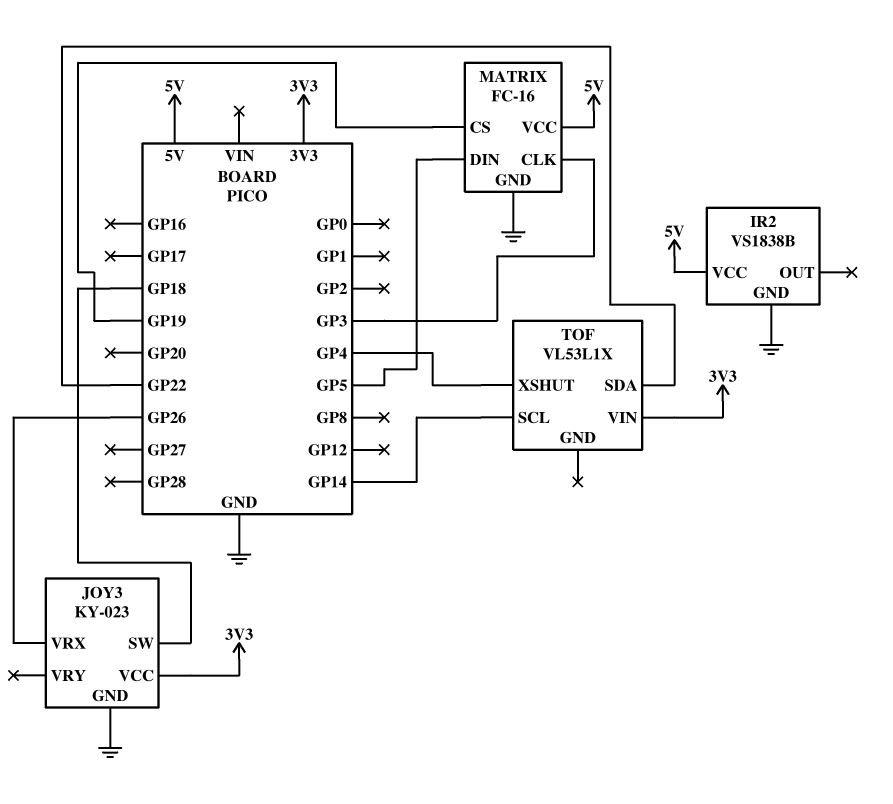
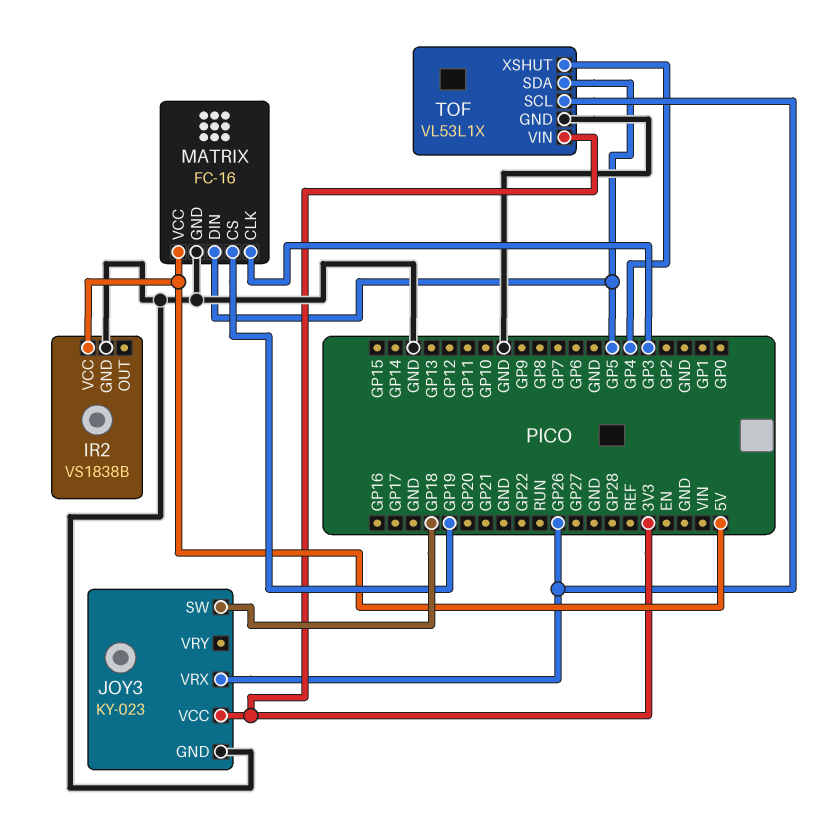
TOF pin GND: none -> GND
TOF pin SCL: GP14 -> GP26
TOF pin SDA: GP22 -> GP5

